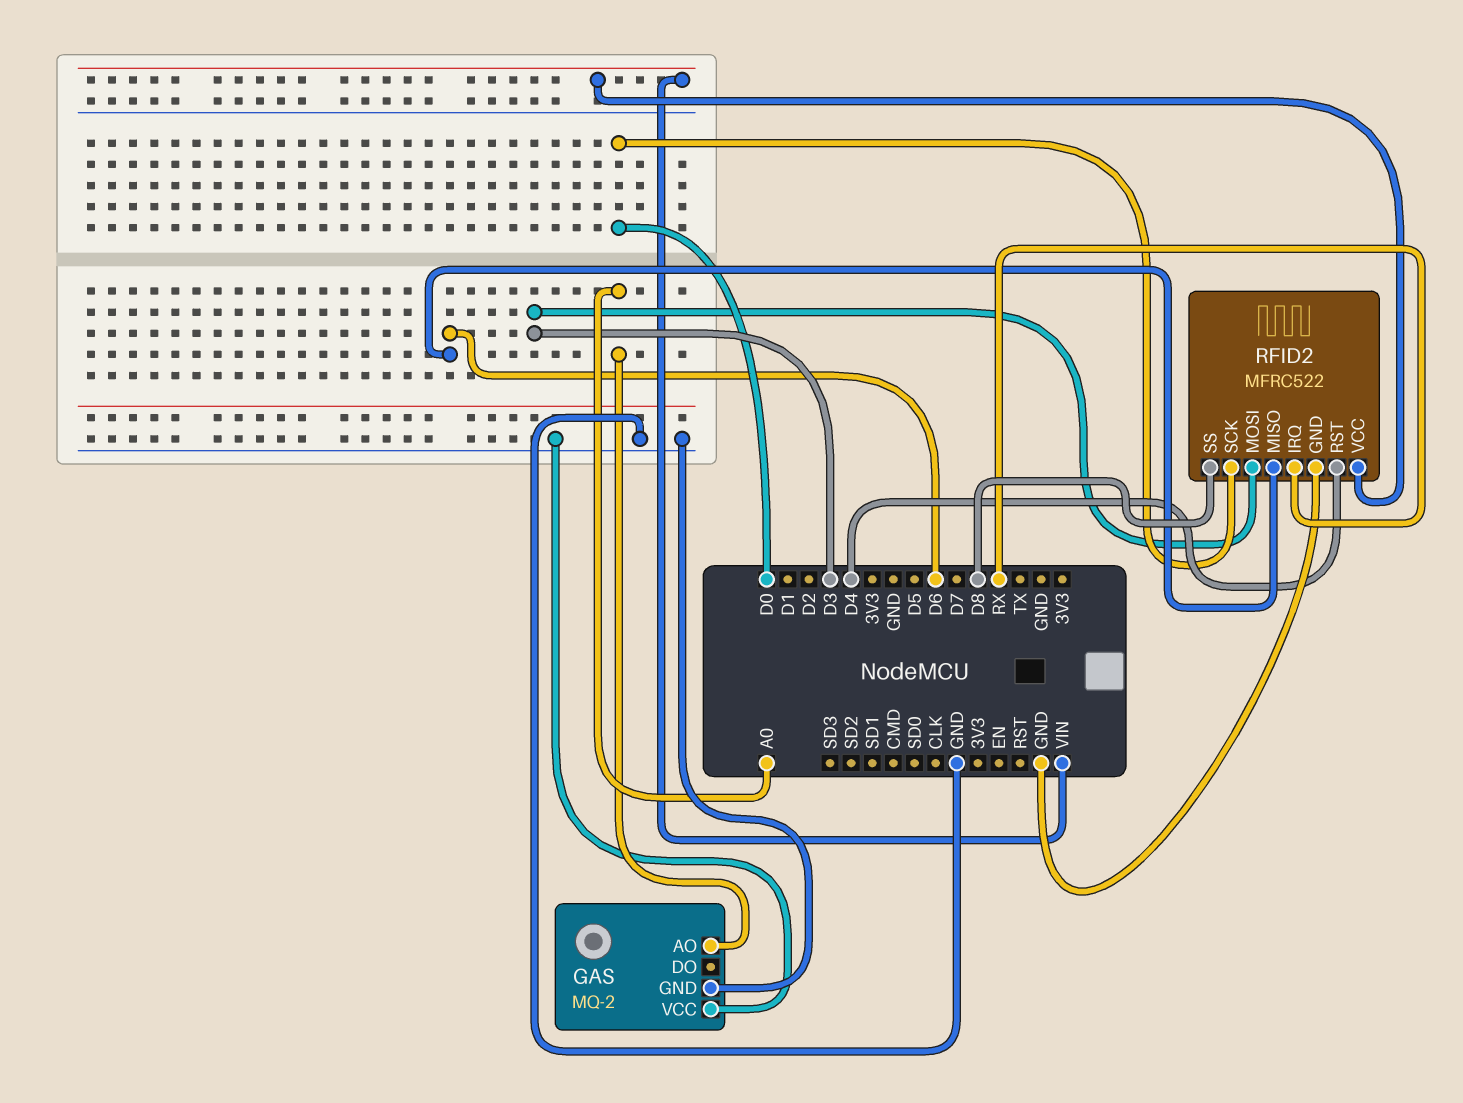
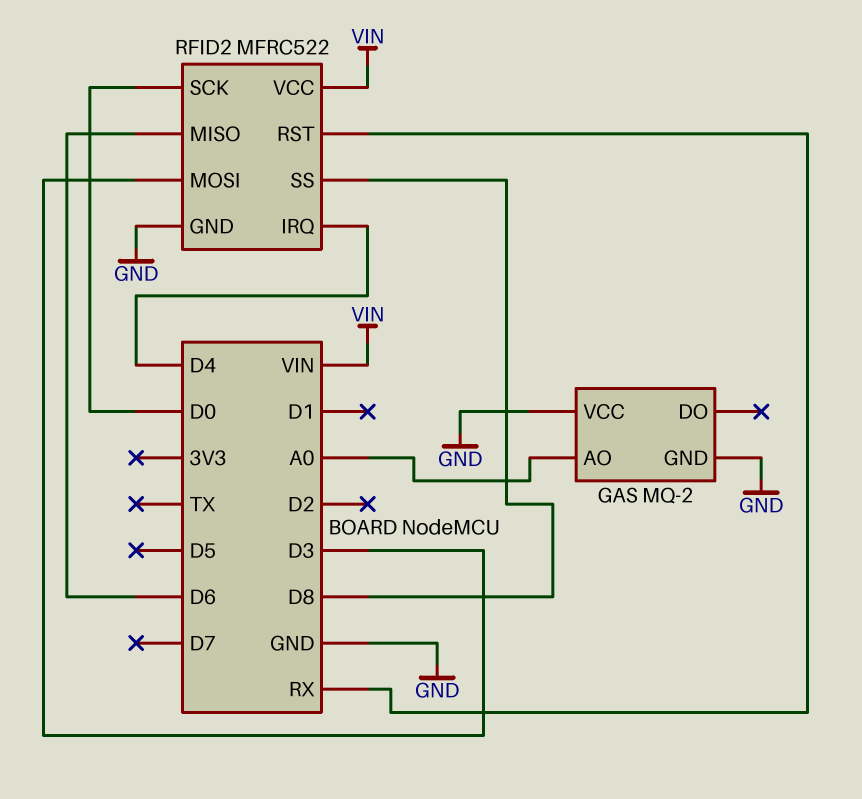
RFID2 pin IRQ: RX -> D4
RFID2 pin RST: D4 -> RX

